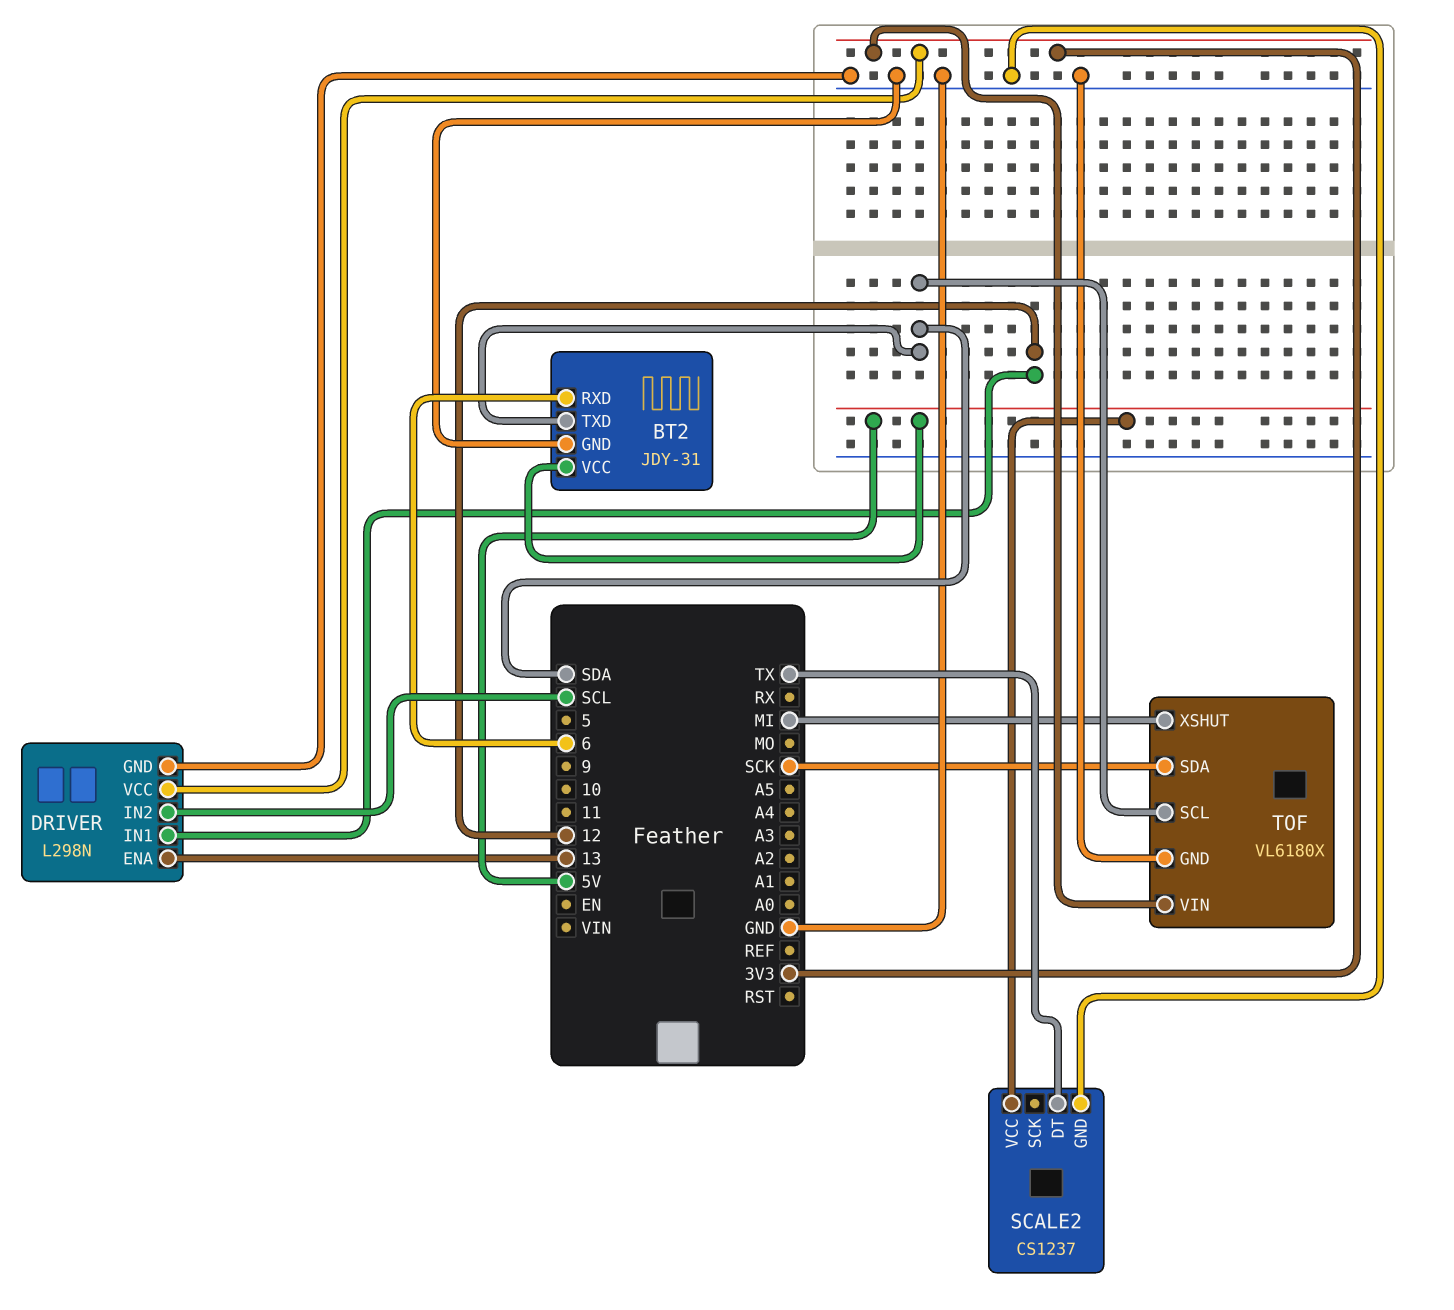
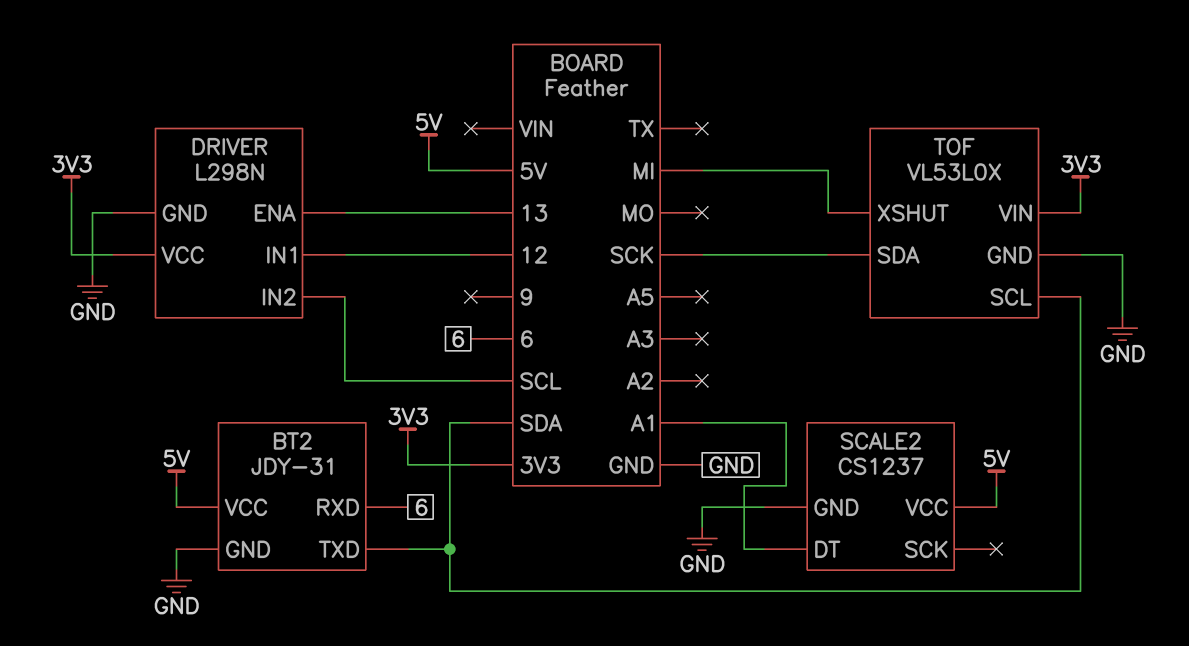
SCALE2 pin DT: TX -> A1
TOF: VL6180X -> VL53L0X

